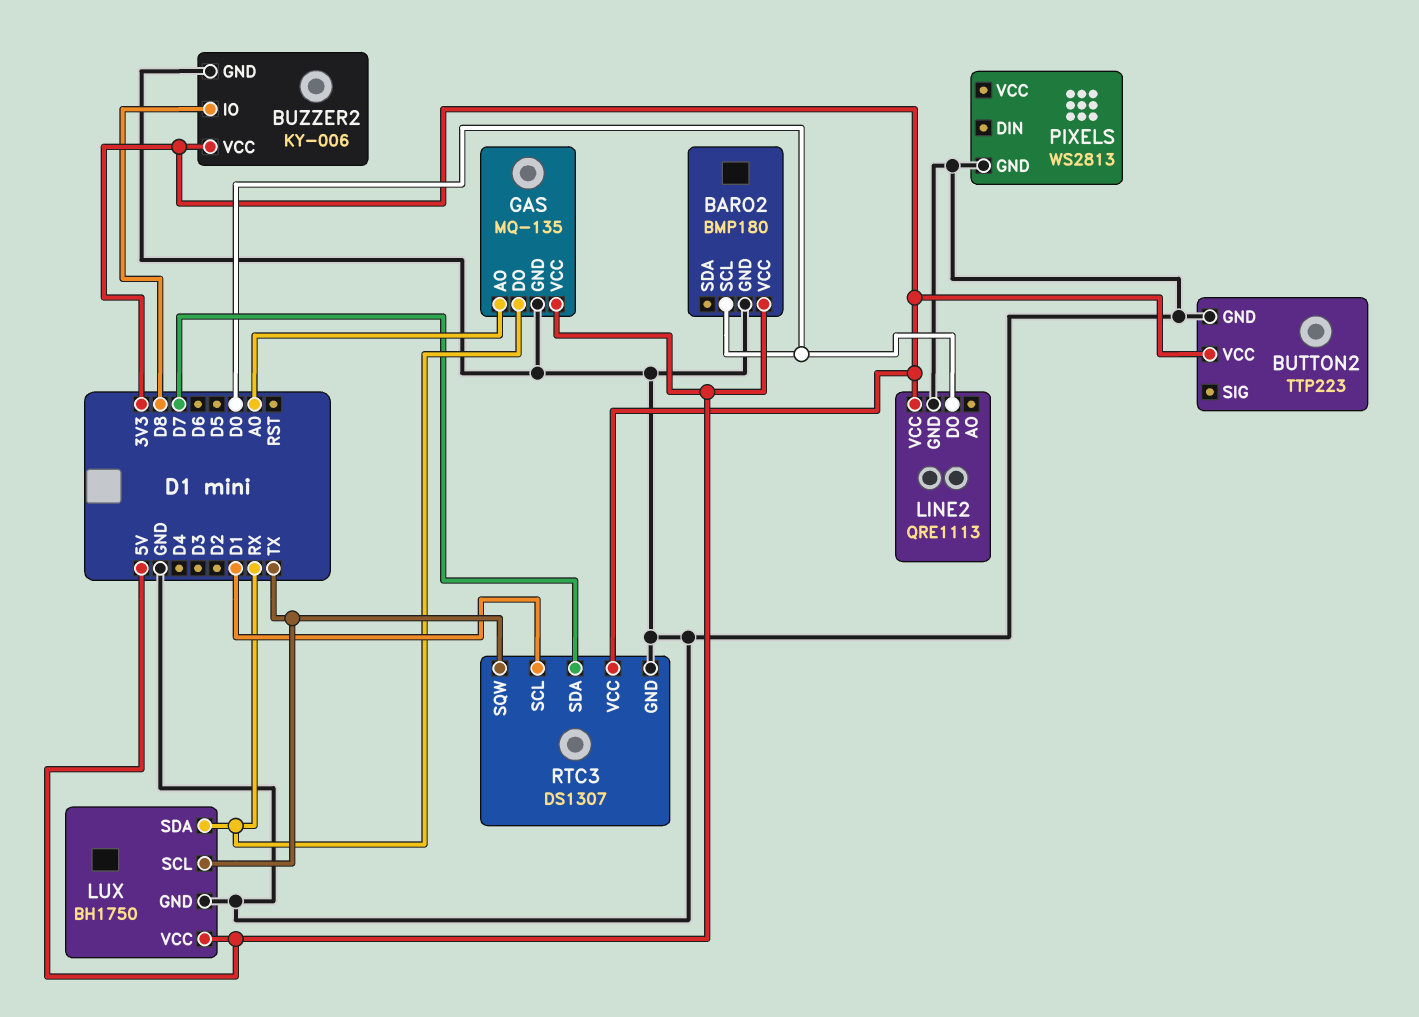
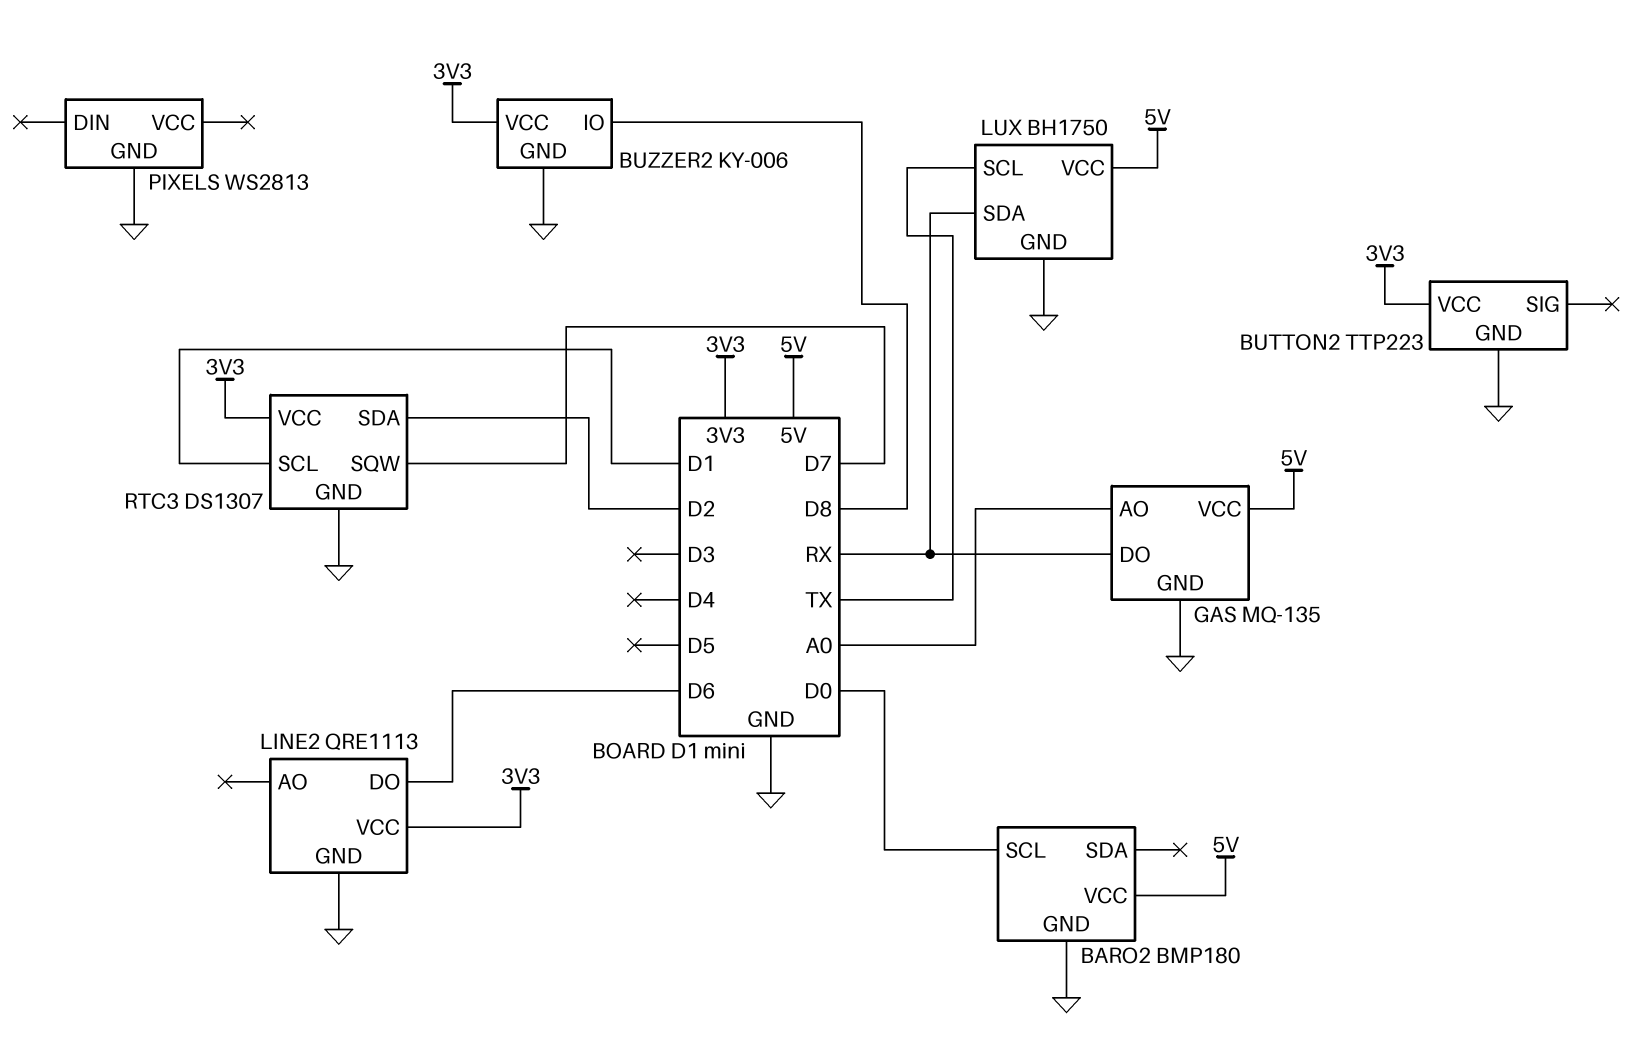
LINE2 pin DO: D0 -> D6
RTC3 pin SDA: D7 -> D2
RTC3 pin SQW: TX -> D7

